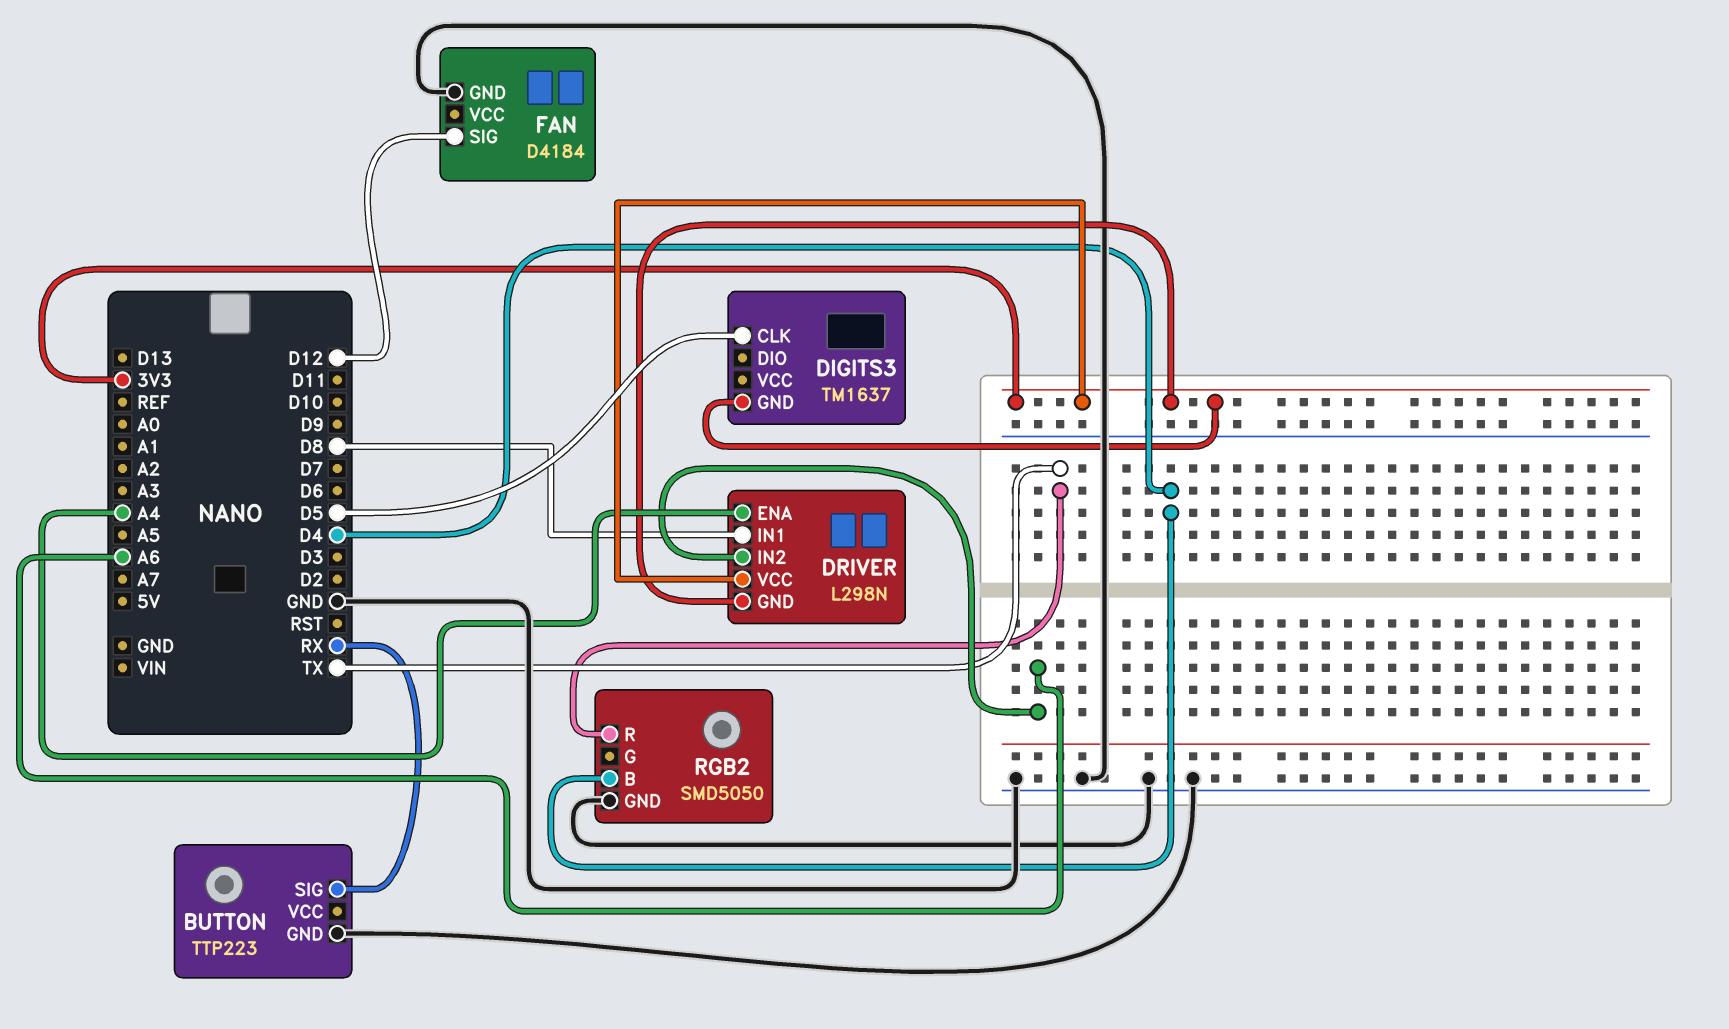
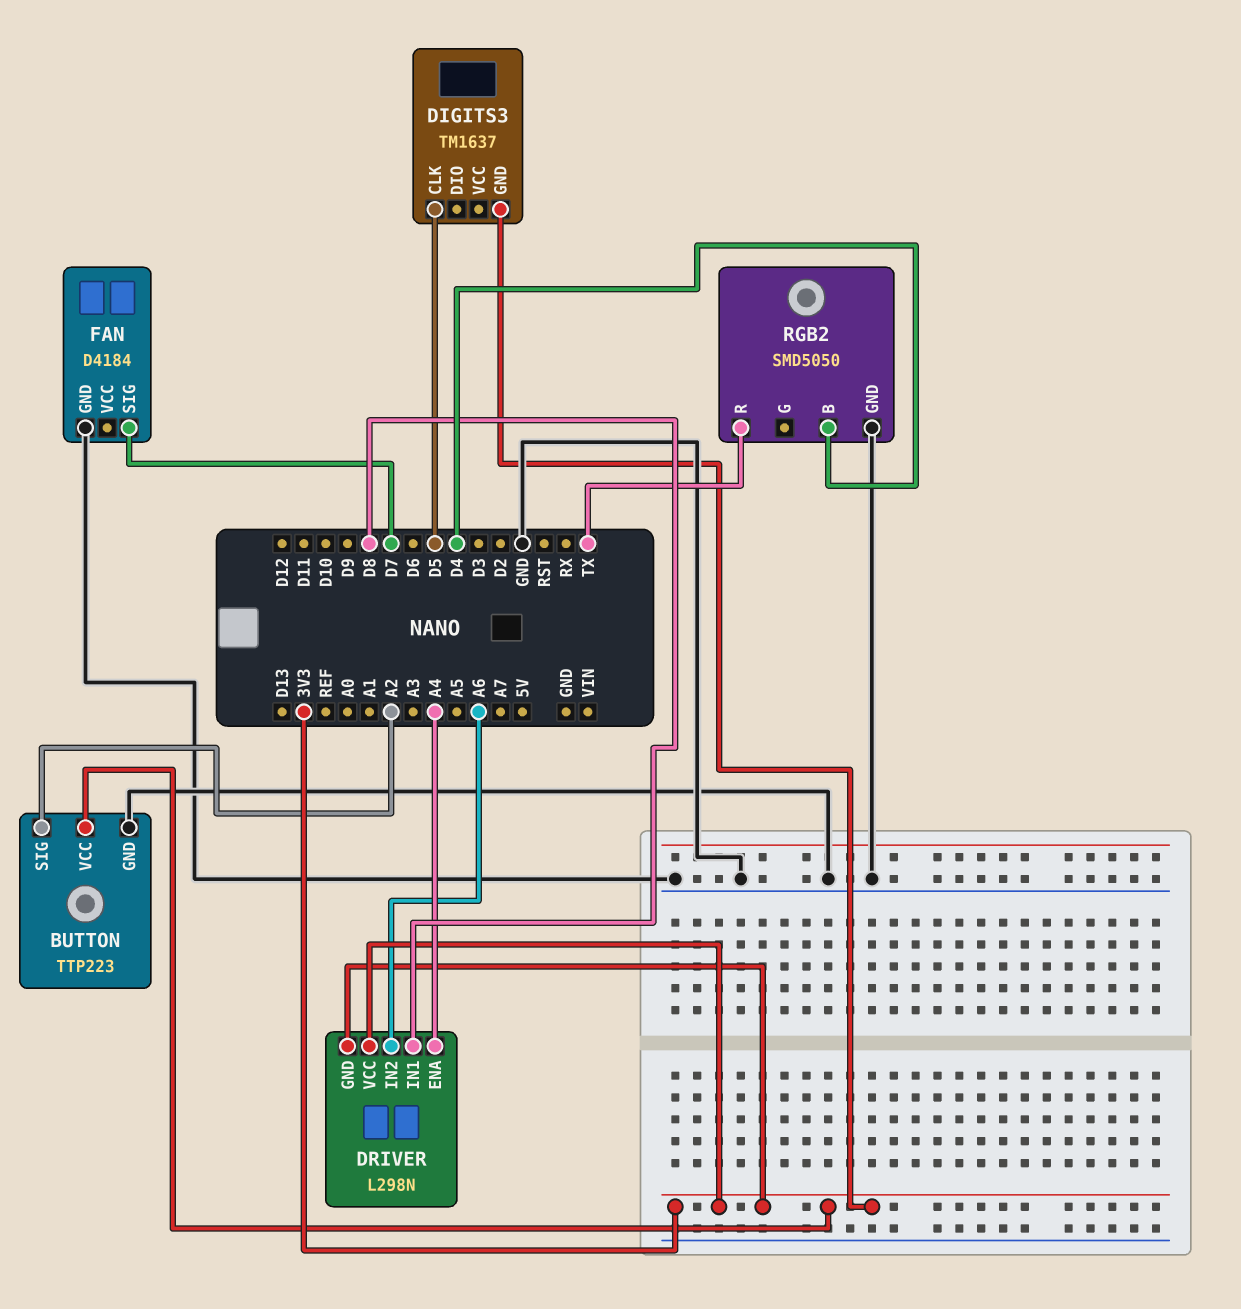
BUTTON pin SIG: RX -> A2
BUTTON pin VCC: none -> 3V3
FAN pin SIG: D12 -> D7

